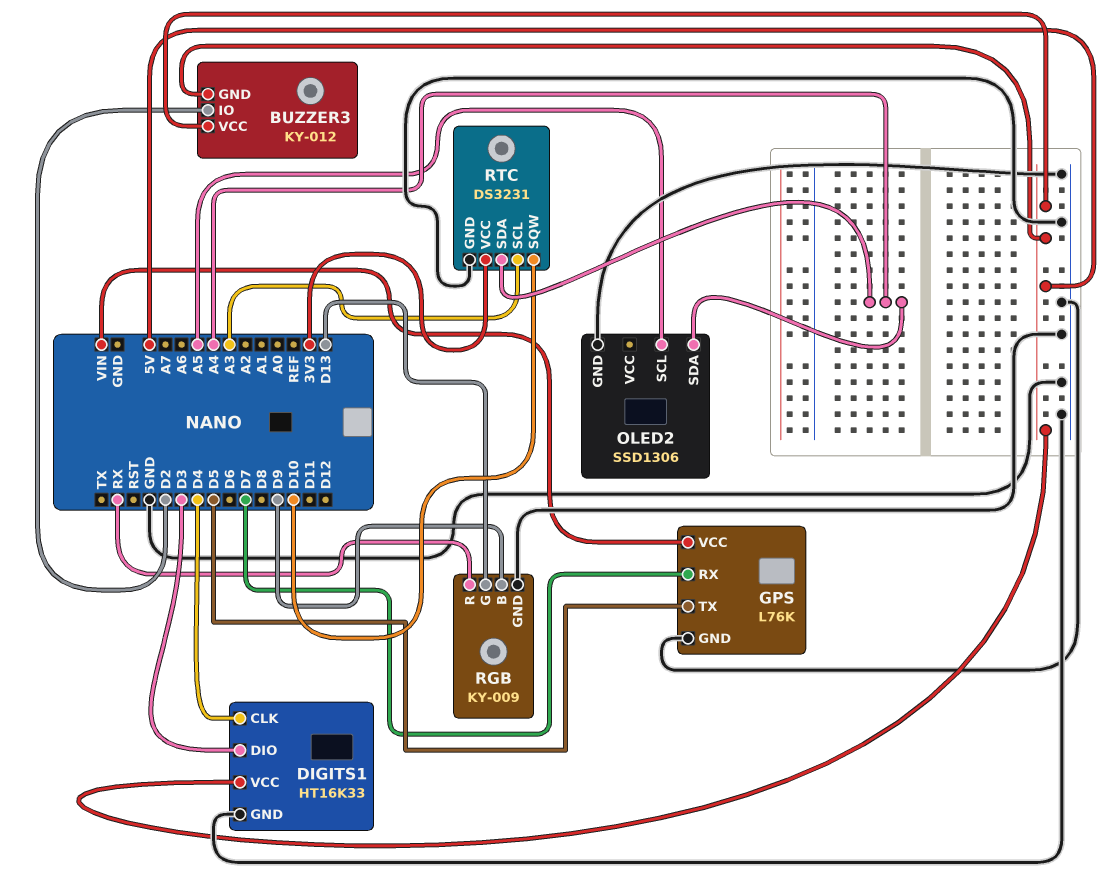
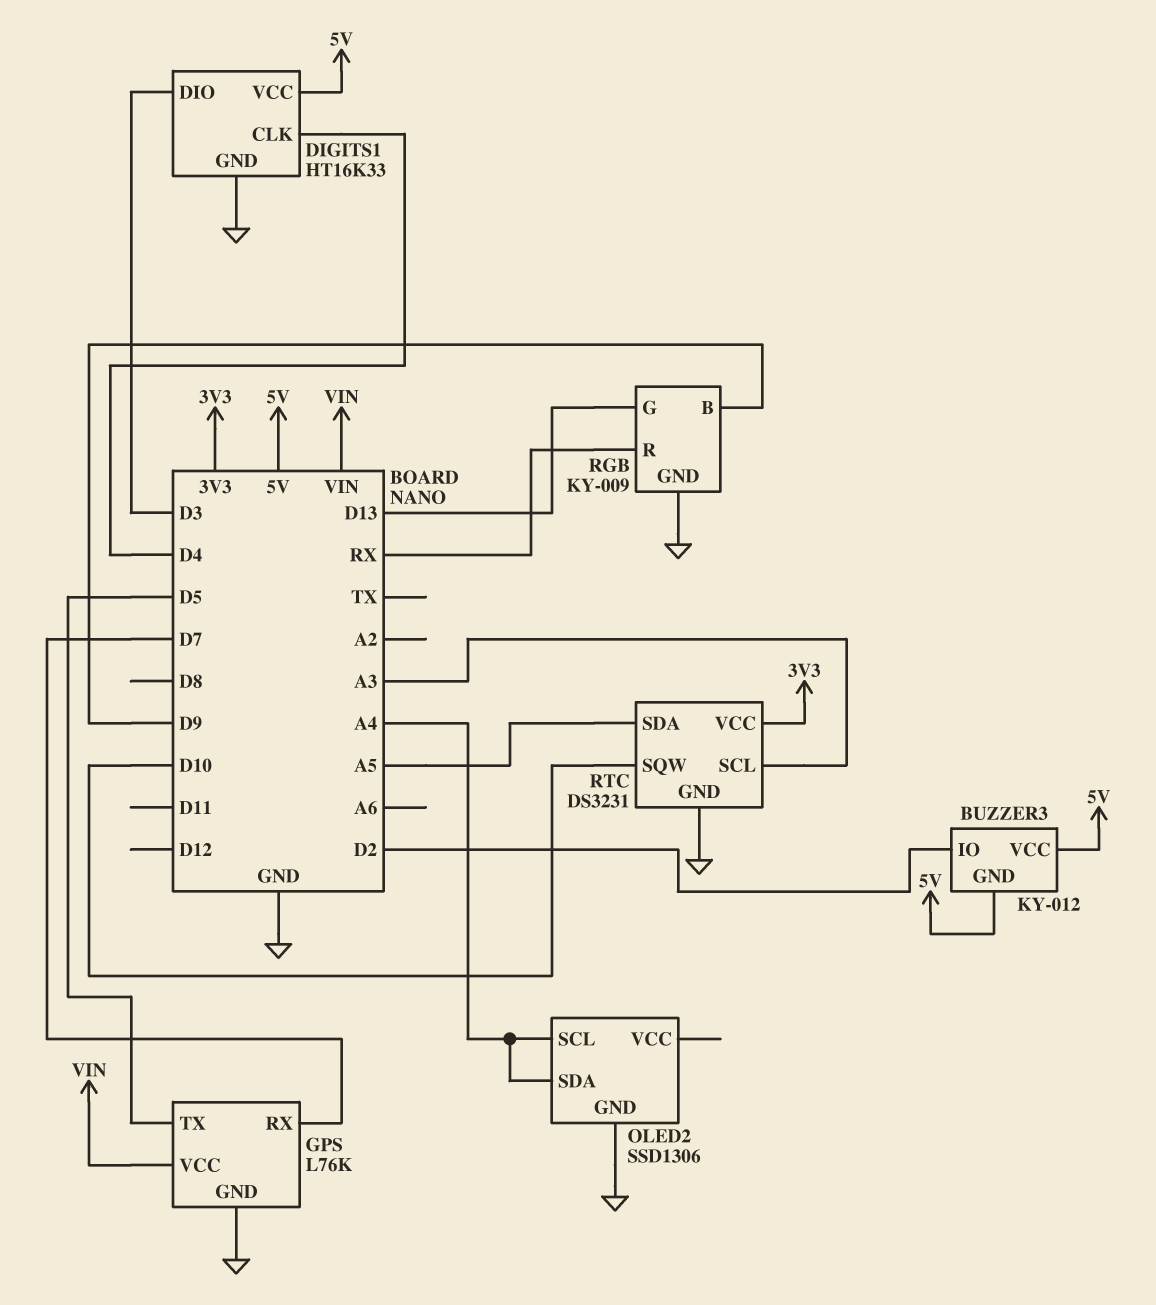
OLED2 pin SCL: A5 -> A4
RTC pin SDA: A4 -> A5

